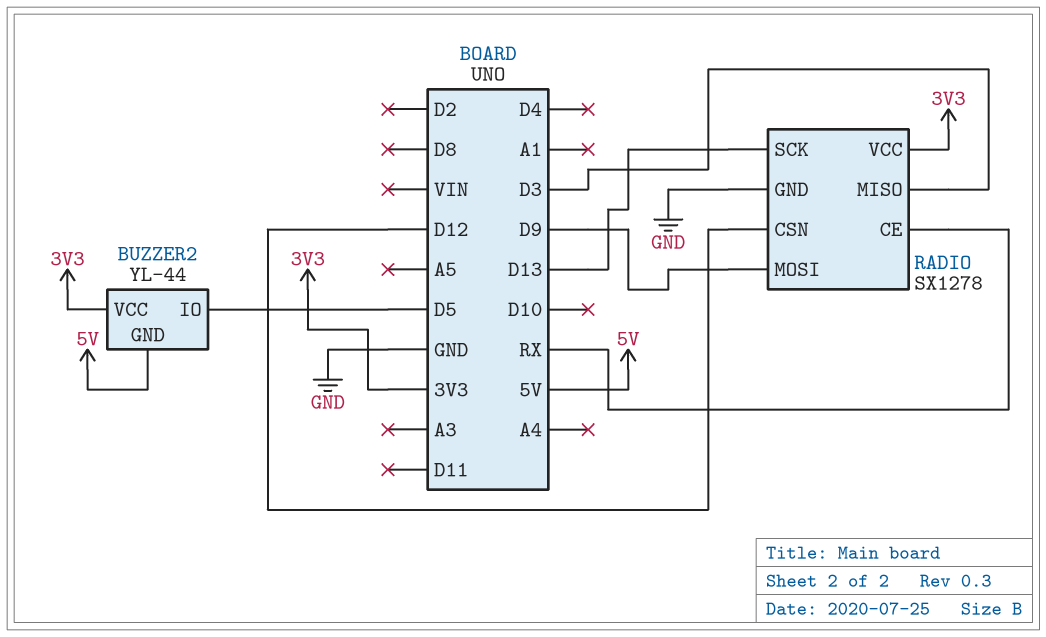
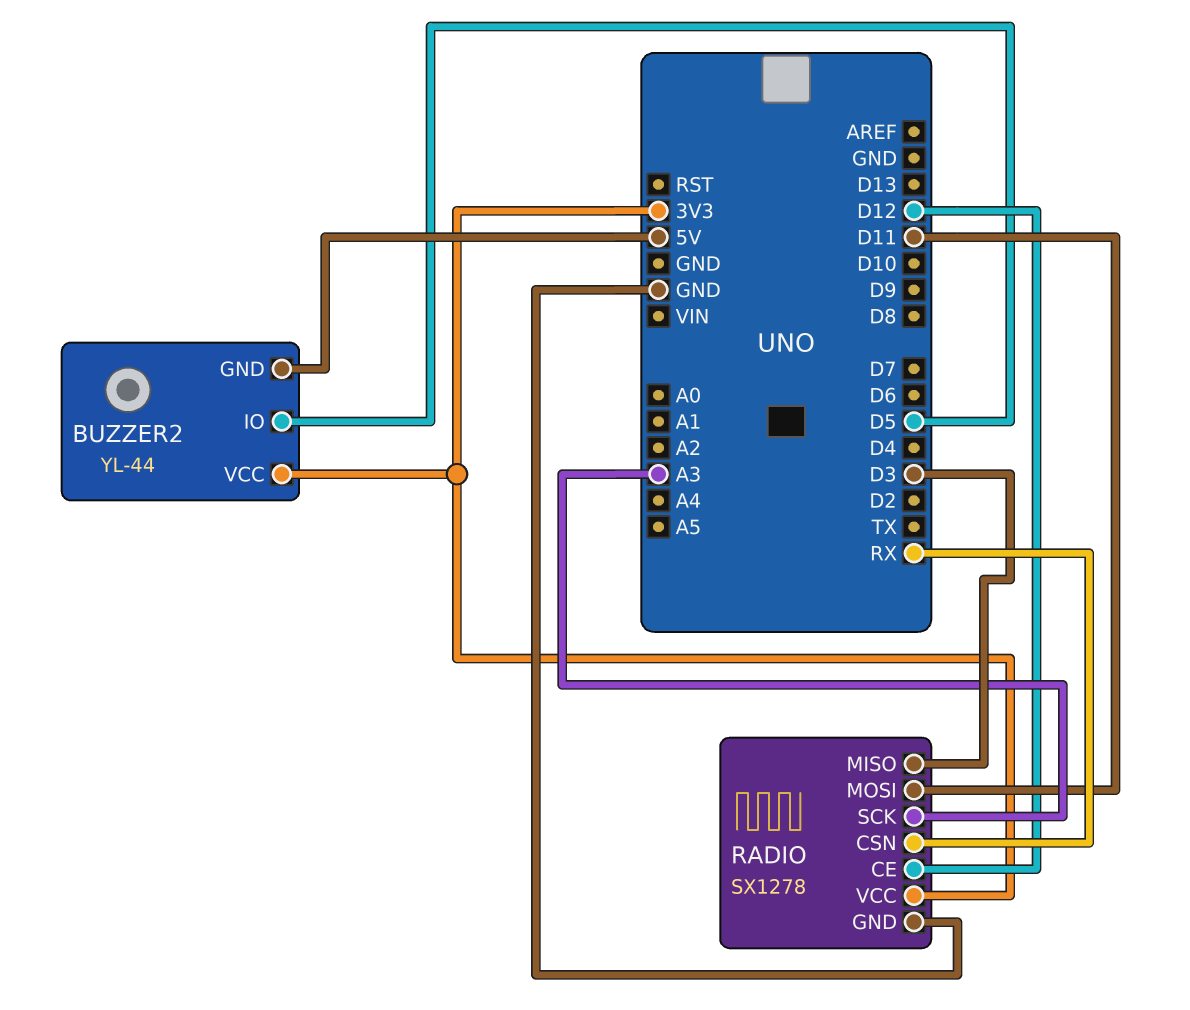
RADIO pin CE: RX -> D12
RADIO pin CSN: D12 -> RX
RADIO pin MOSI: D9 -> D11
RADIO pin SCK: D13 -> A3

